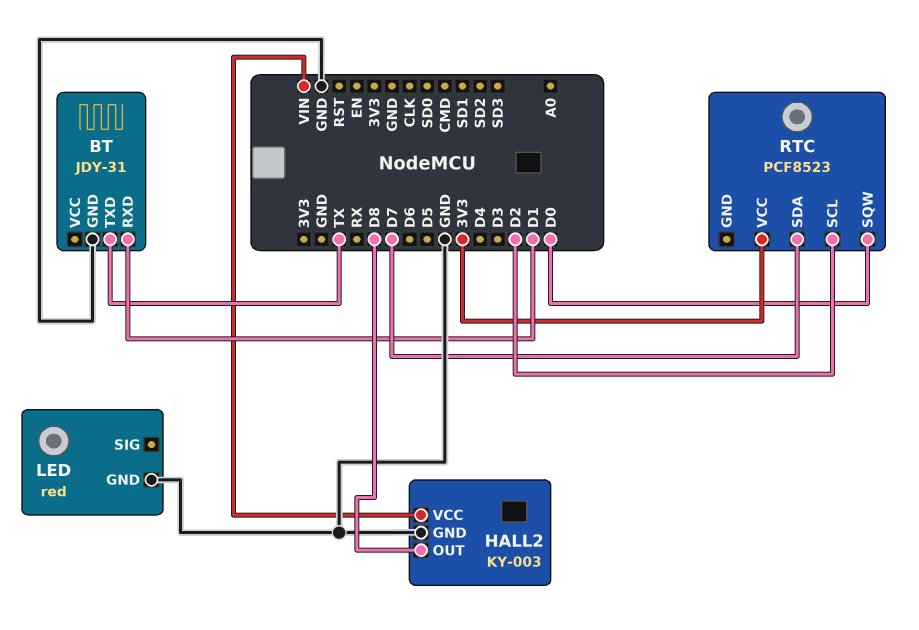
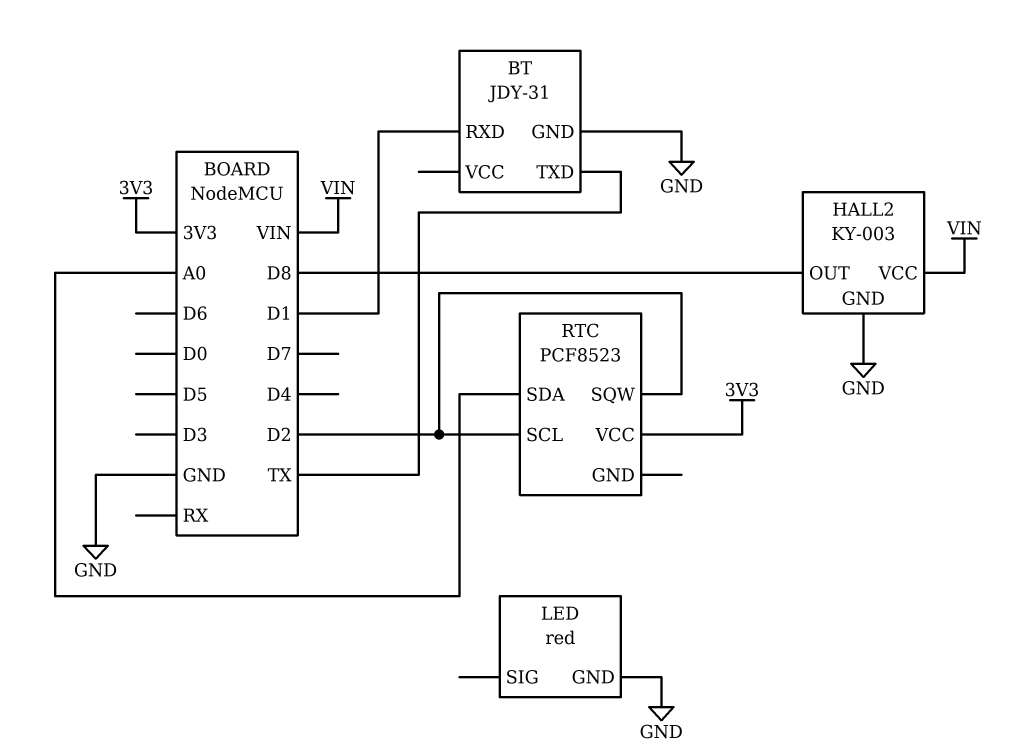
RTC pin SDA: D7 -> A0
RTC pin SQW: D0 -> D2

